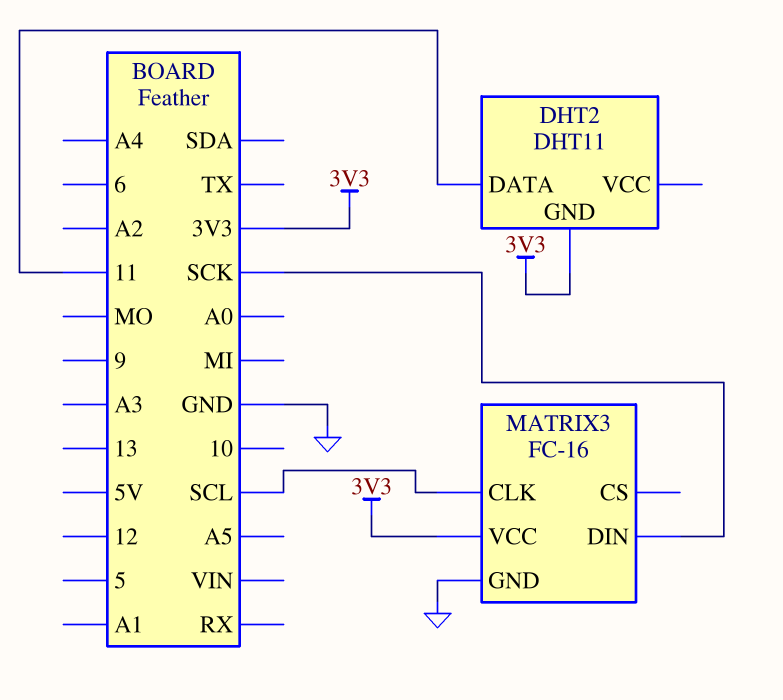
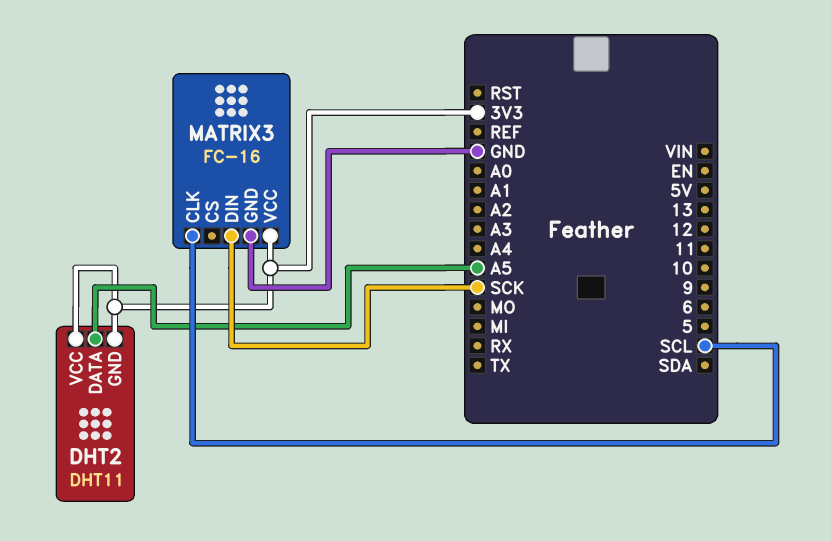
DHT2 pin DATA: 11 -> A5
DHT2 pin VCC: none -> 3V3

